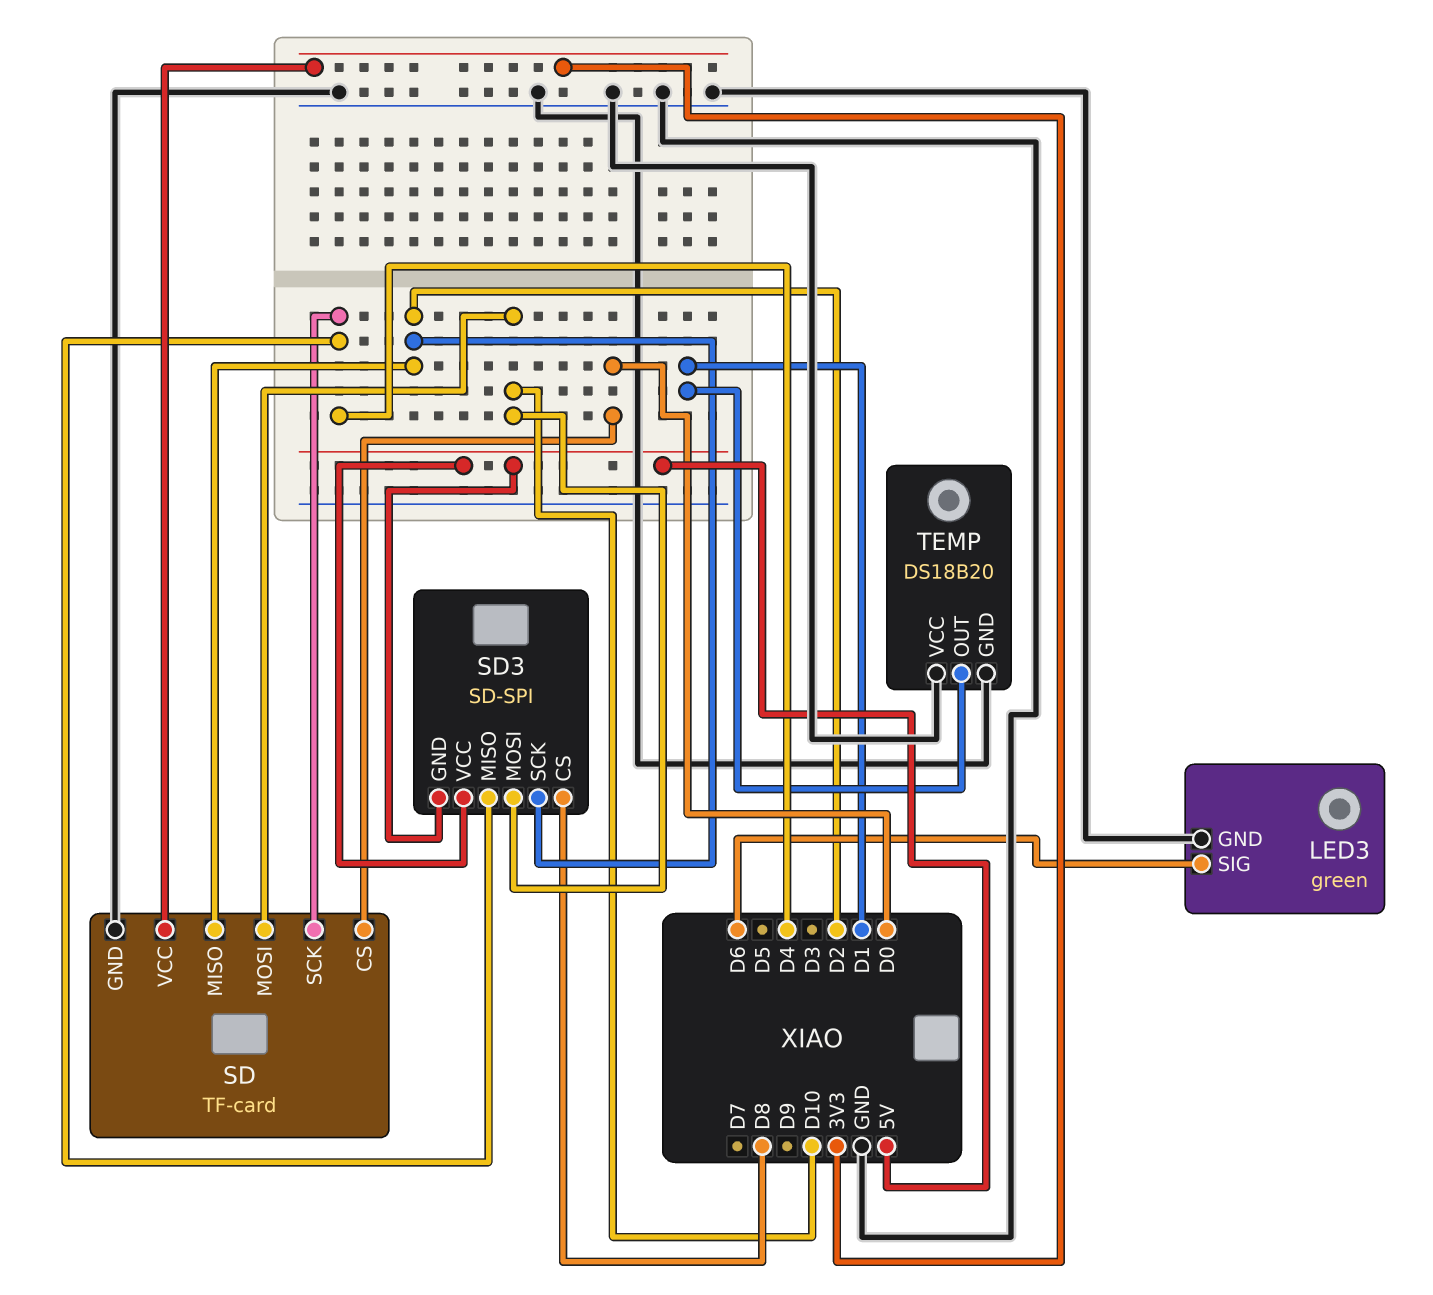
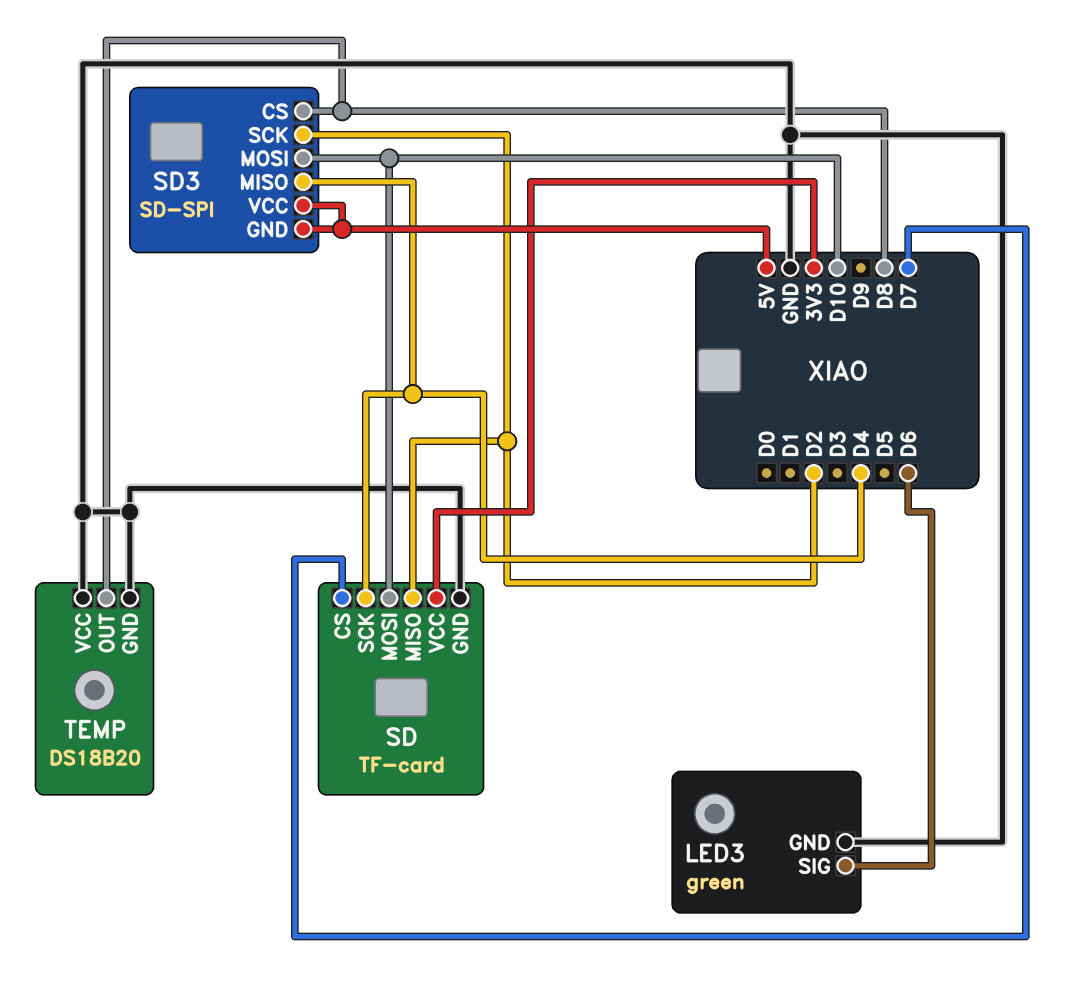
SD pin CS: D0 -> D7
TEMP pin OUT: D1 -> D8

